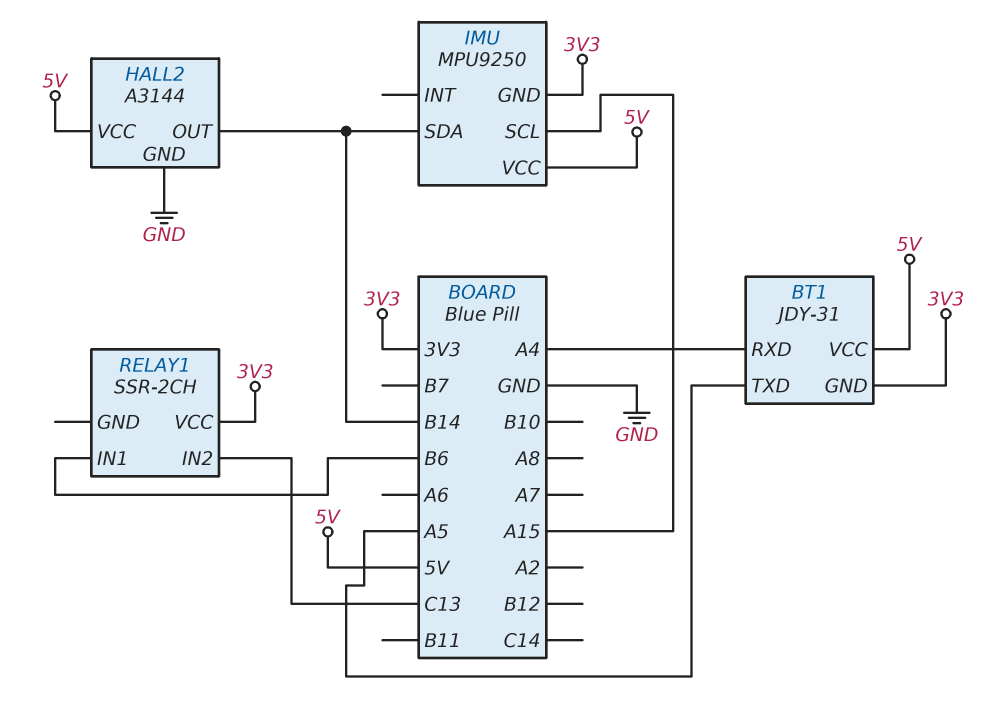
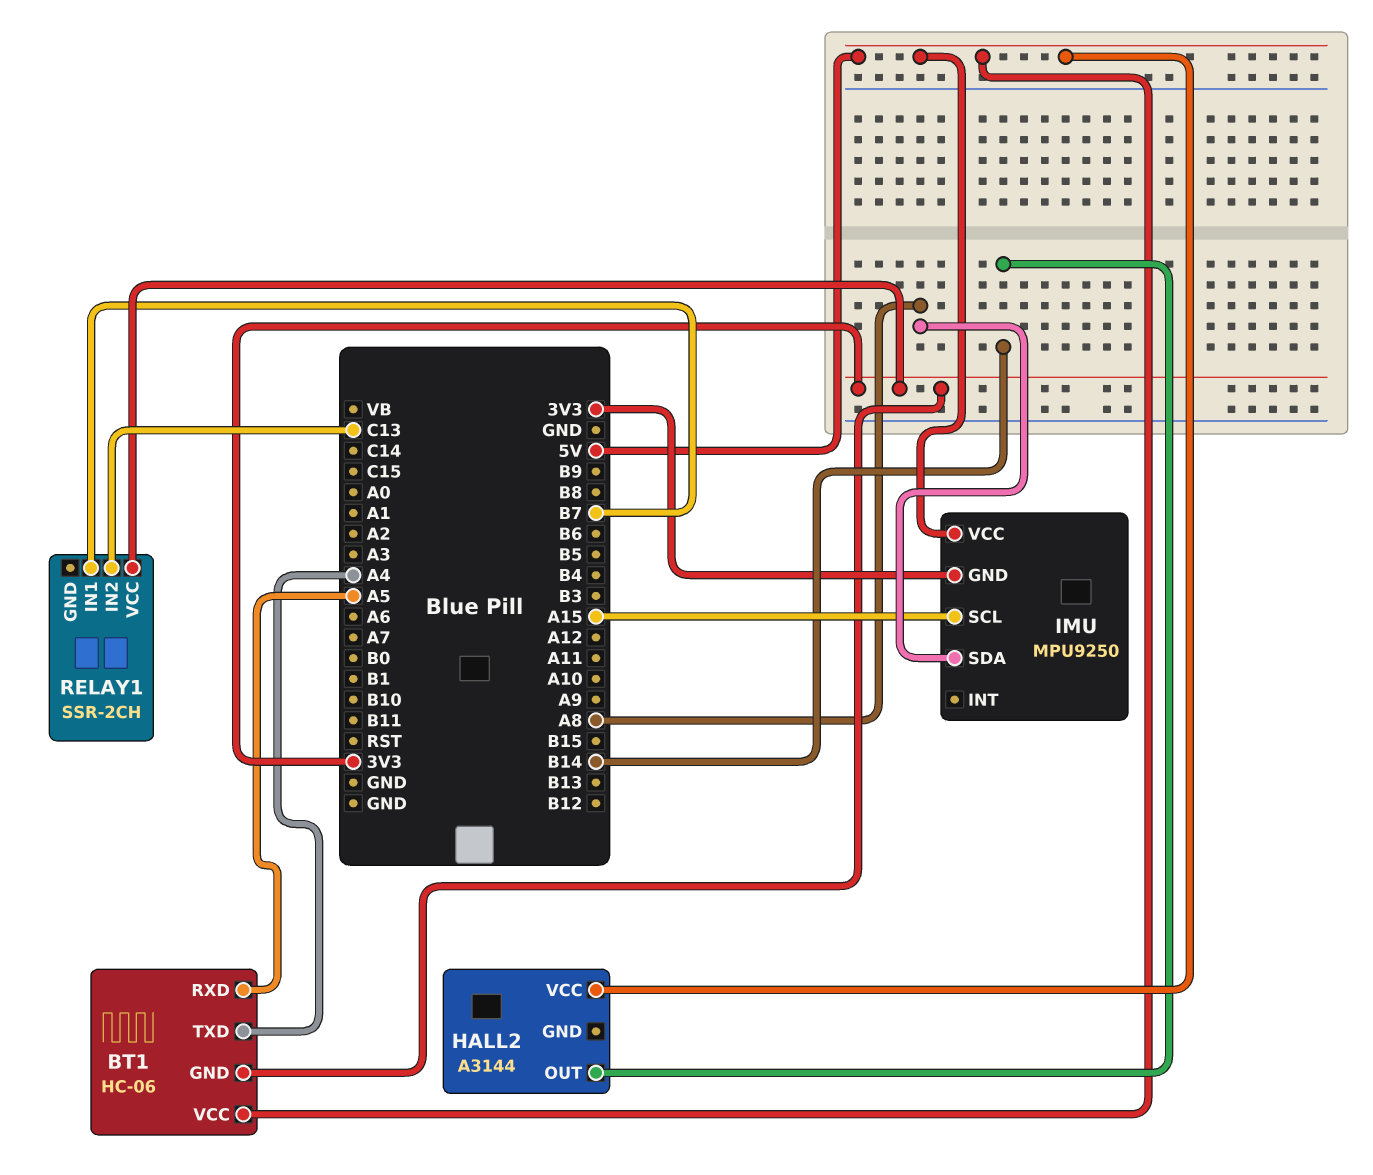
BT1: JDY-31 -> HC-06
BT1 pin RXD: A4 -> A5
BT1 pin TXD: A5 -> A4
HALL2 pin GND: GND -> none
IMU pin SDA: B14 -> A8
RELAY1 pin IN1: B6 -> B7

